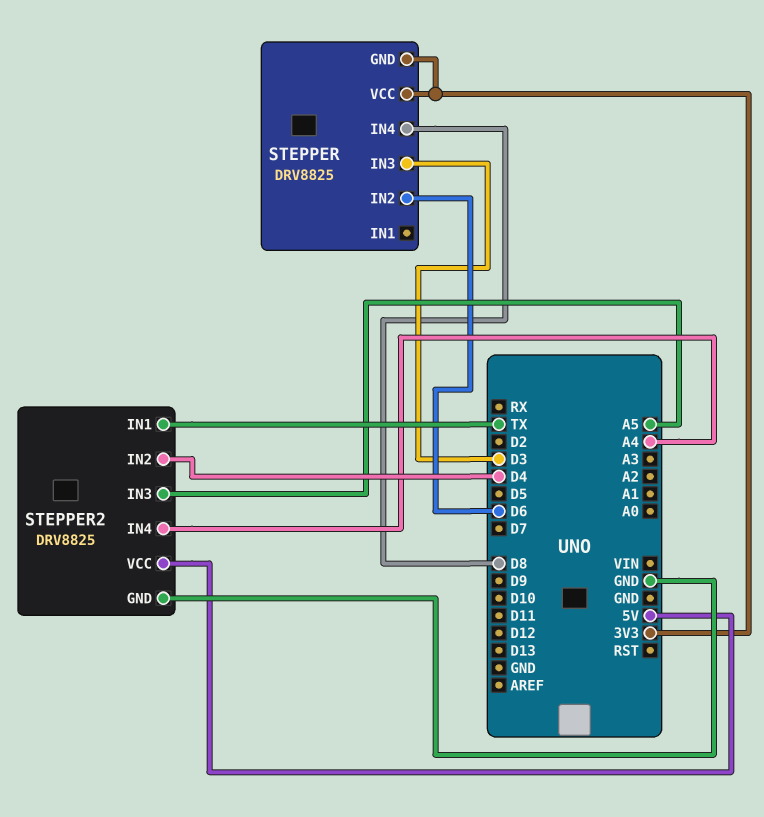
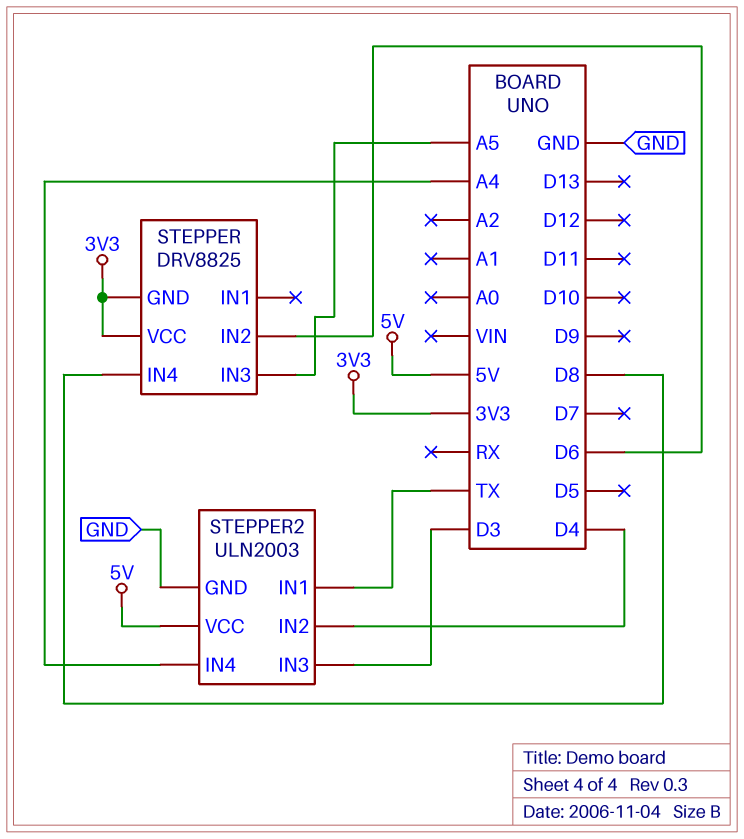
STEPPER pin IN3: D3 -> A5
STEPPER2: DRV8825 -> ULN2003
STEPPER2 pin IN3: A5 -> D3

